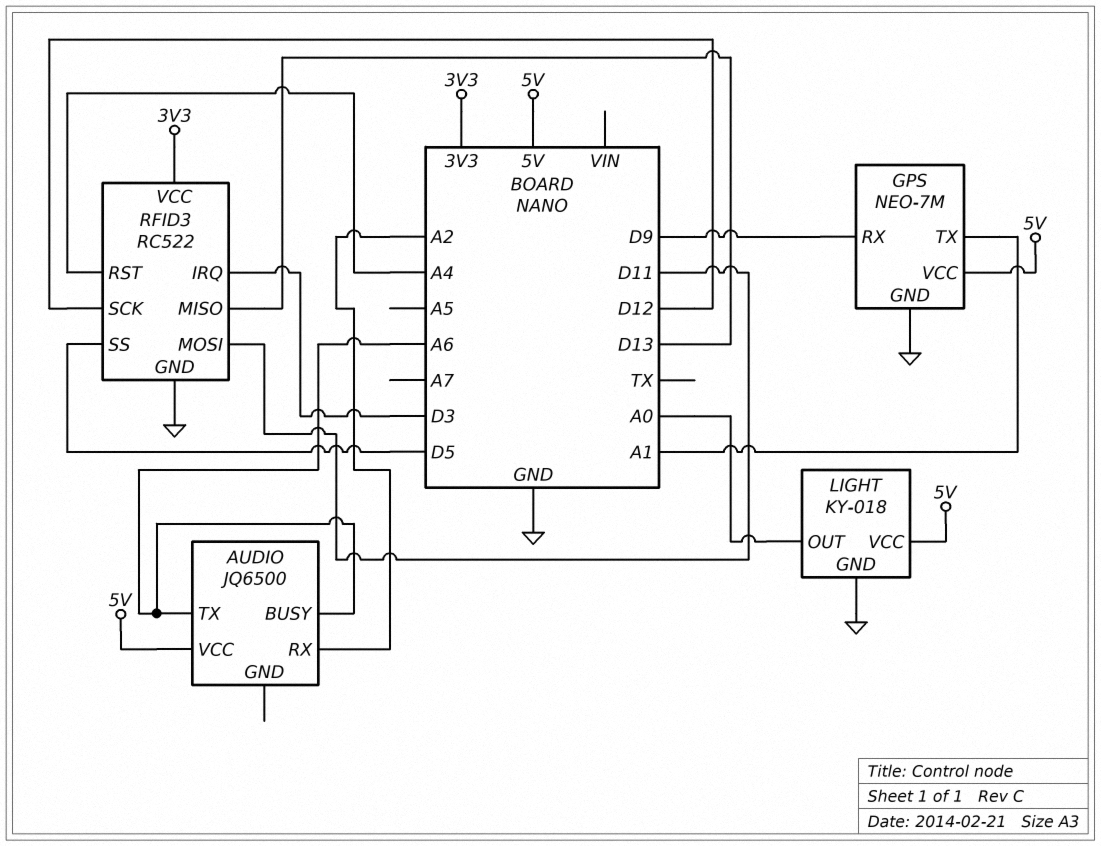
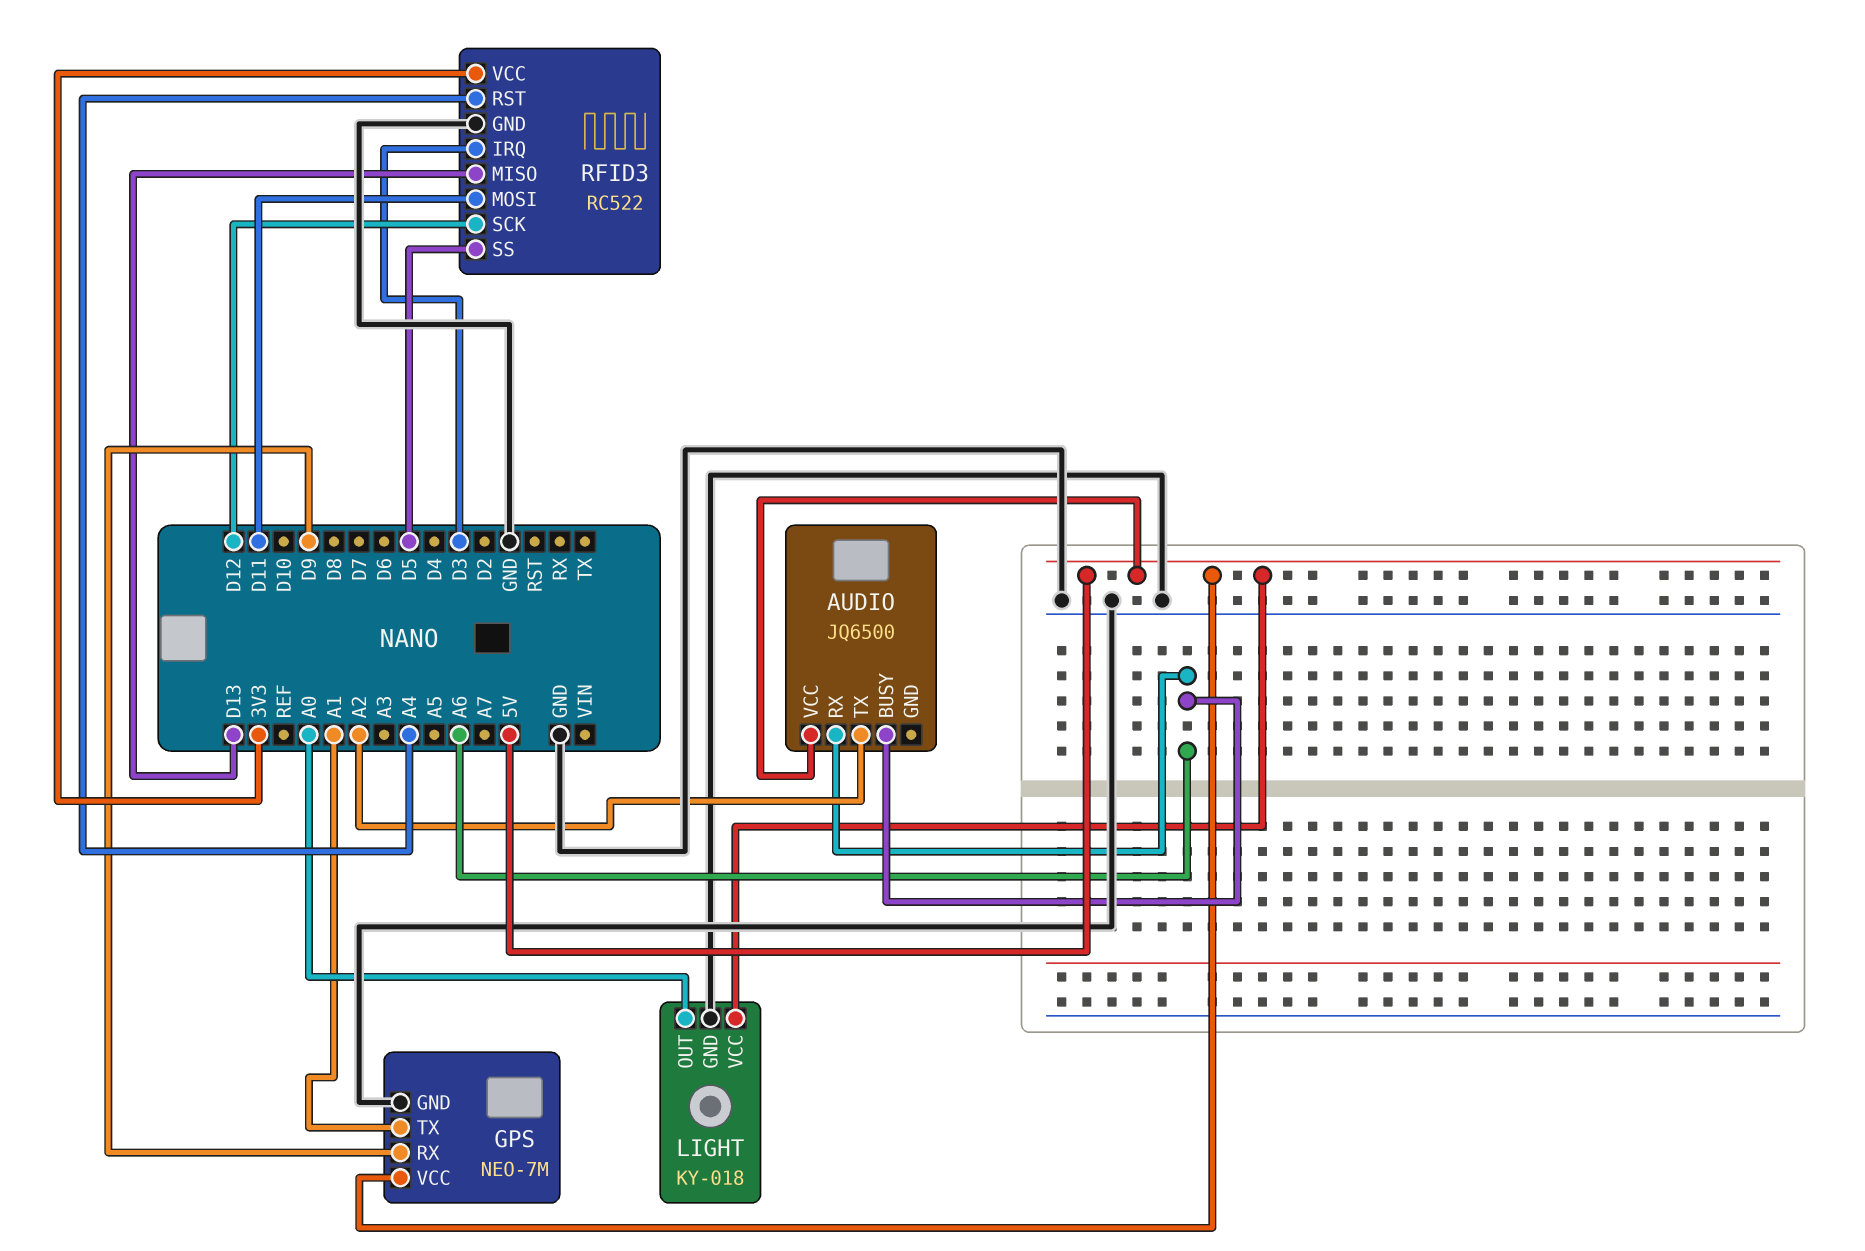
AUDIO pin RX: A2 -> A6
AUDIO pin TX: A6 -> A2

